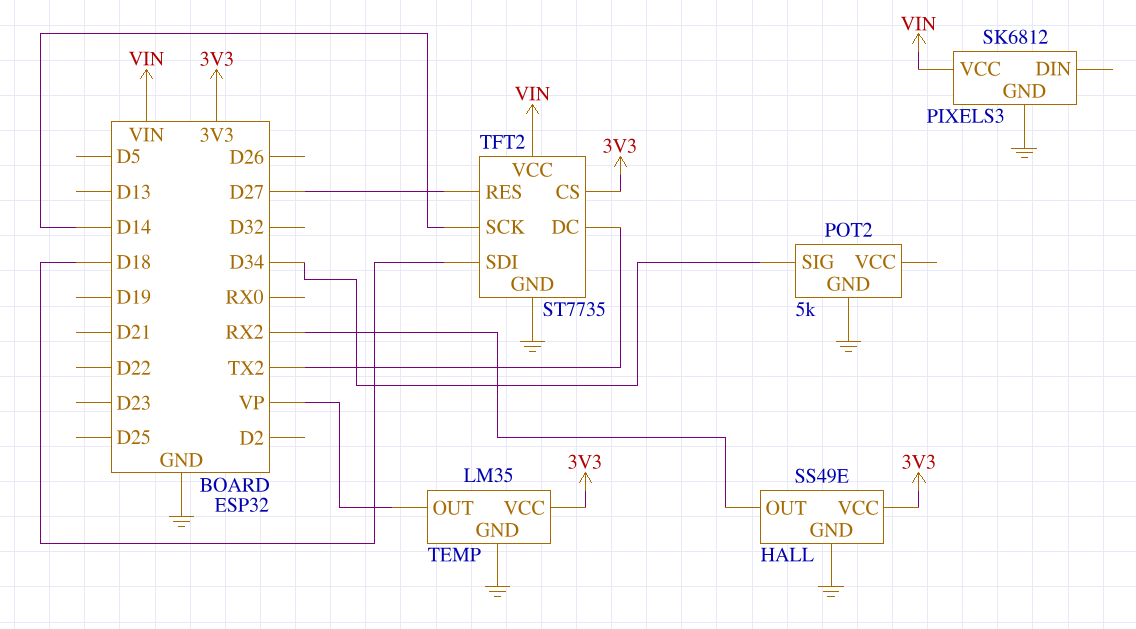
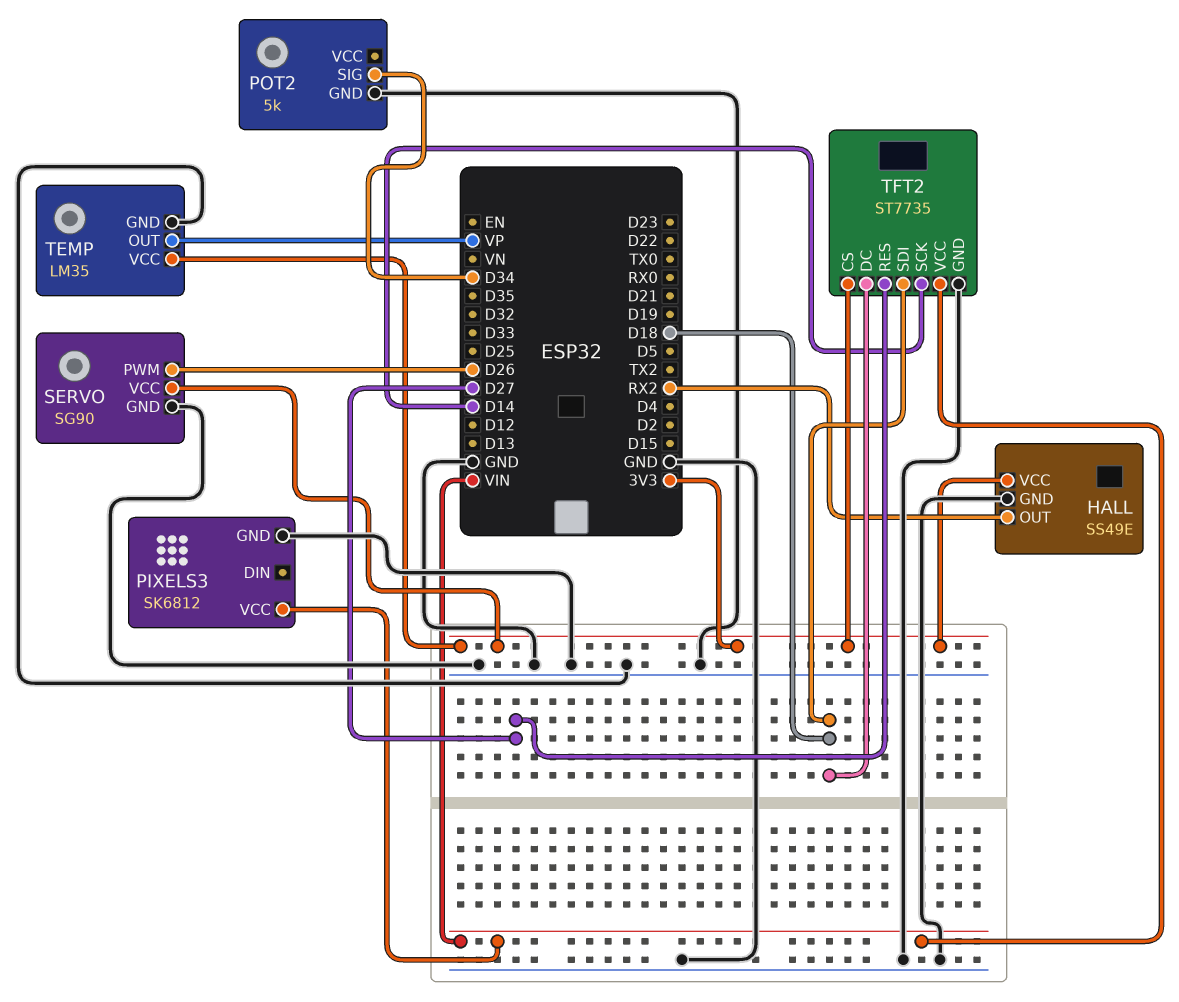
SERVO: none -> SG90
SERVO pin GND: none -> GND
SERVO pin PWM: none -> D26
SERVO pin VCC: none -> 3V3
TFT2 pin DC: TX2 -> D18

